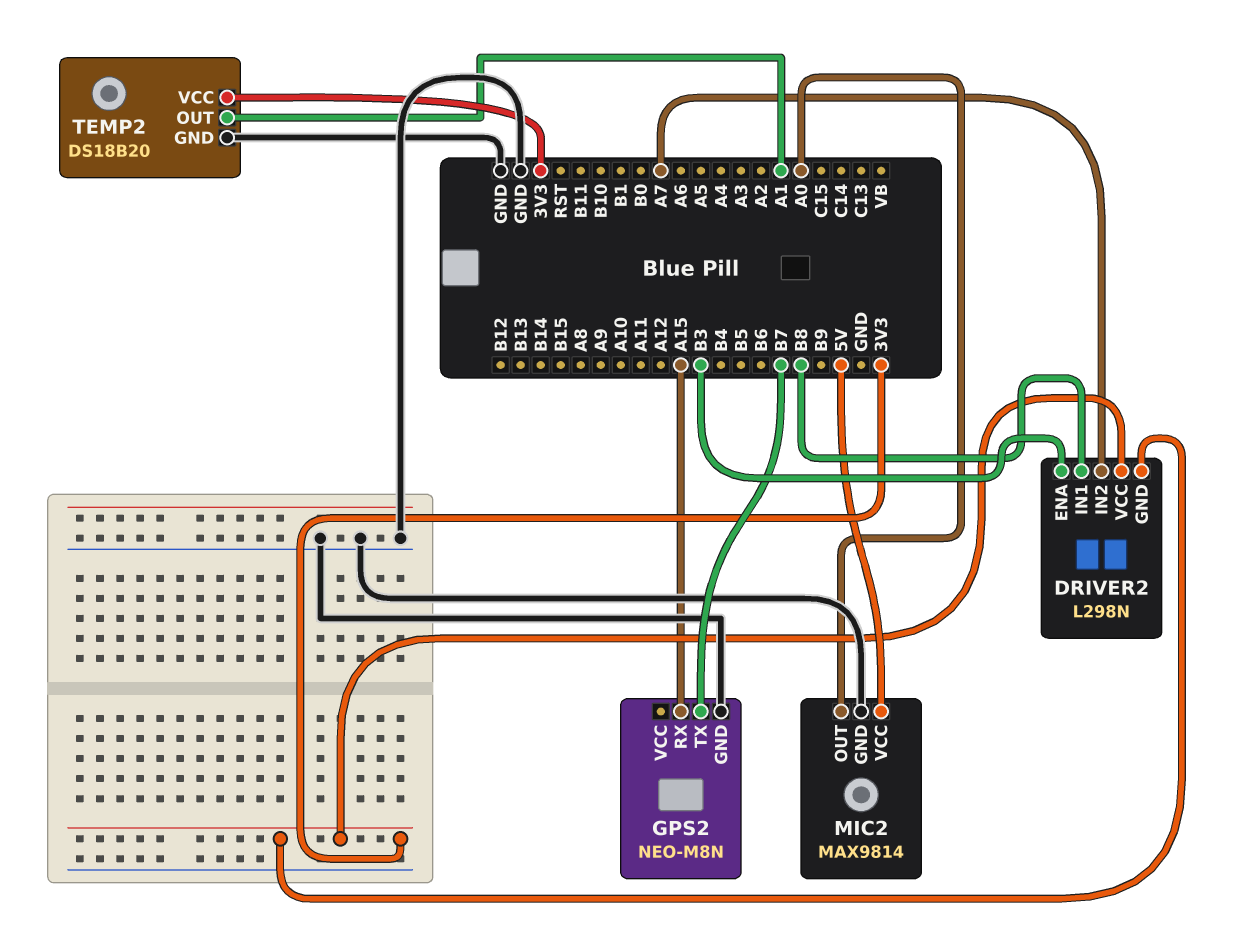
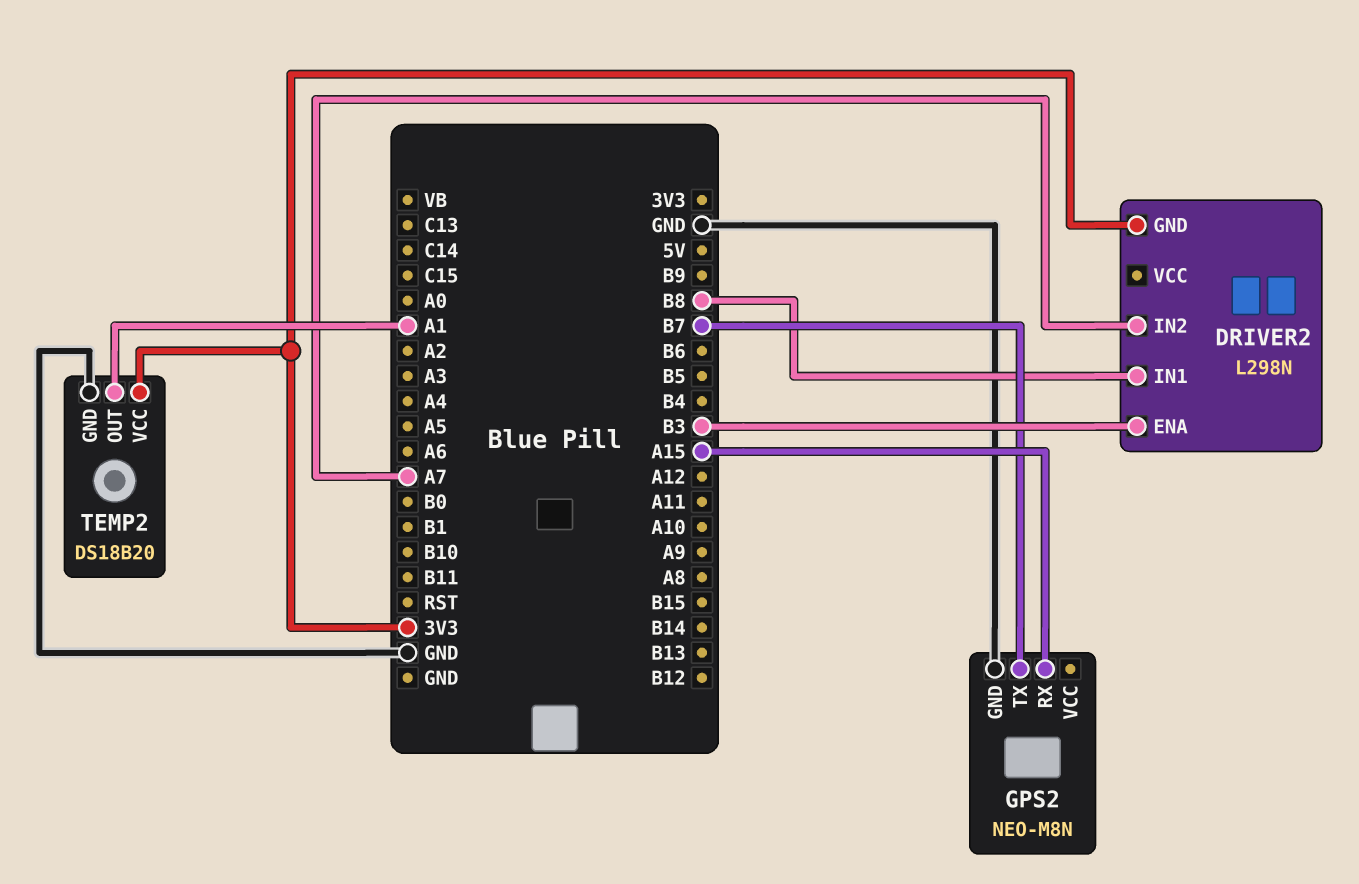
DRIVER2 pin VCC: 3V3 -> none
MIC2: MAX9814 -> none
MIC2 pin GND: GND -> none
MIC2 pin OUT: A0 -> none
MIC2 pin VCC: 5V -> none

